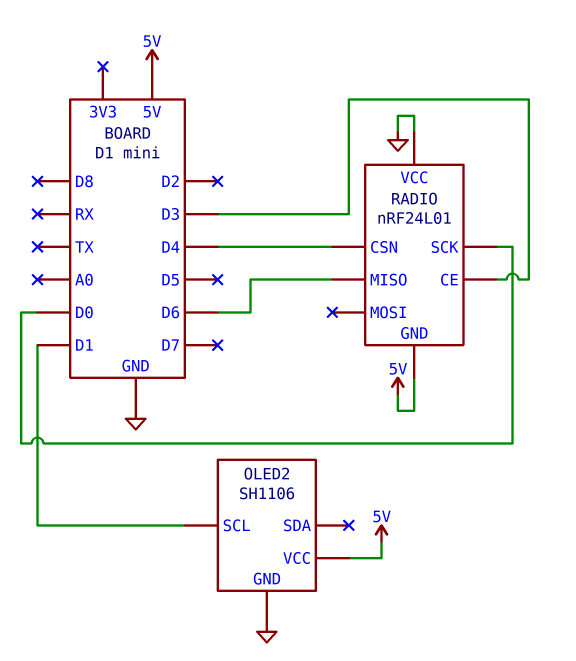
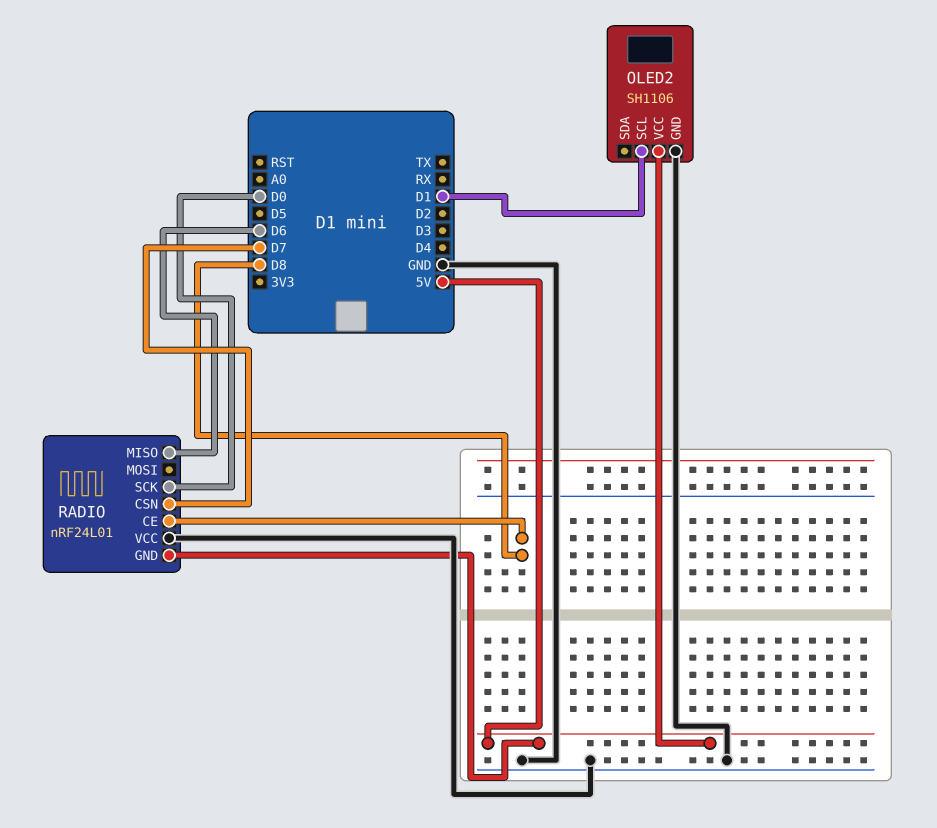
RADIO pin CE: D3 -> D8
RADIO pin CSN: D4 -> D7

